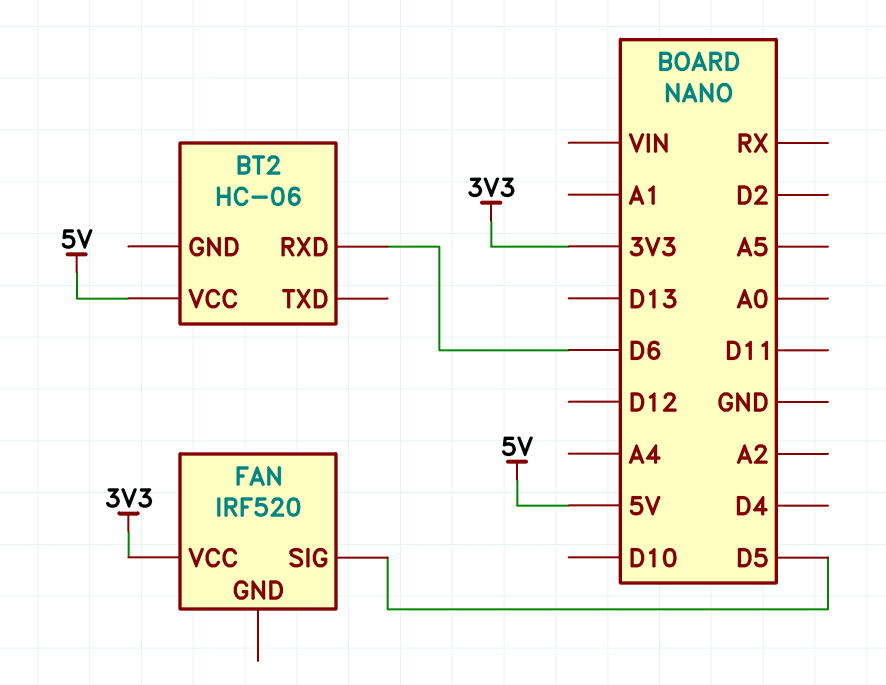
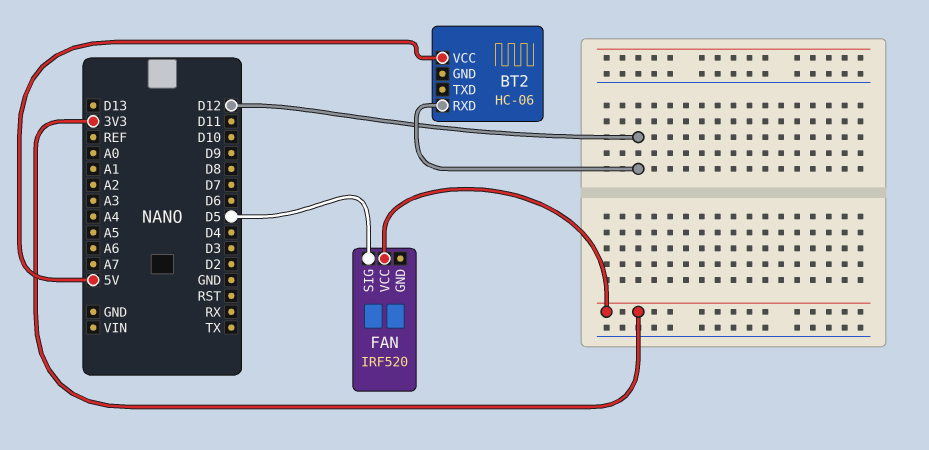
BT2 pin RXD: D6 -> D12

